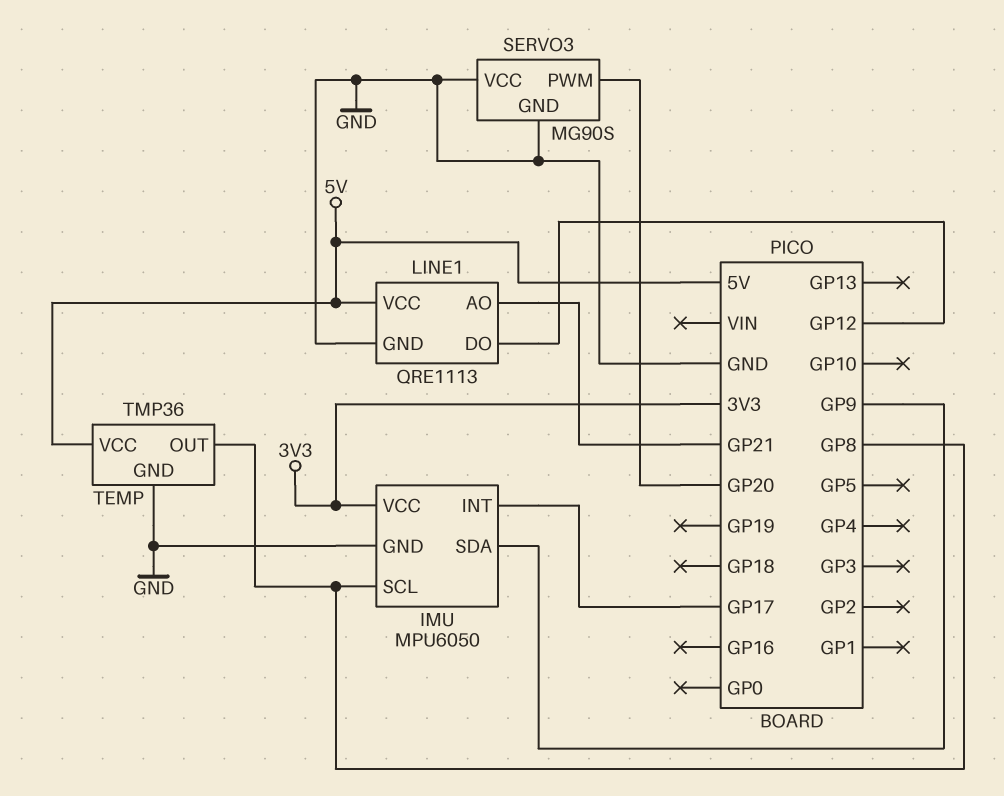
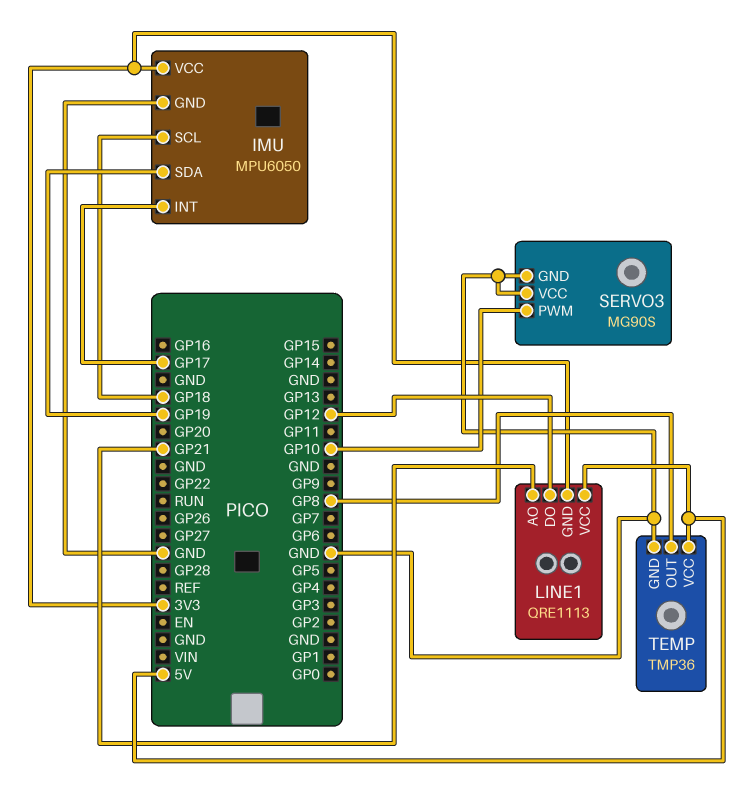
IMU pin SCL: GP8 -> GP18
IMU pin SDA: GP9 -> GP19
LINE1 pin GND: GND -> 3V3
SERVO3 pin PWM: GP20 -> GP10

